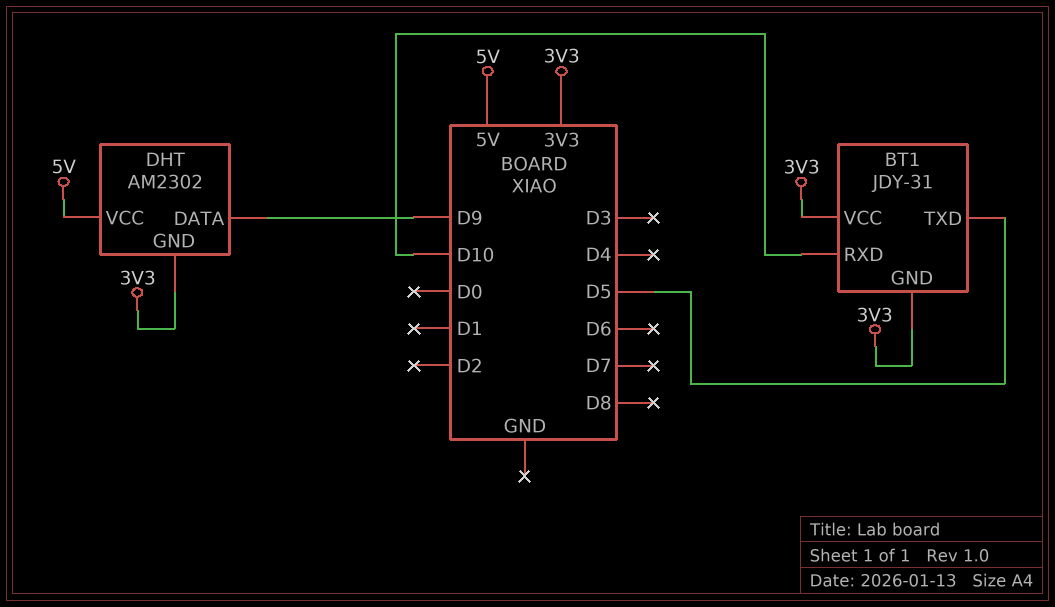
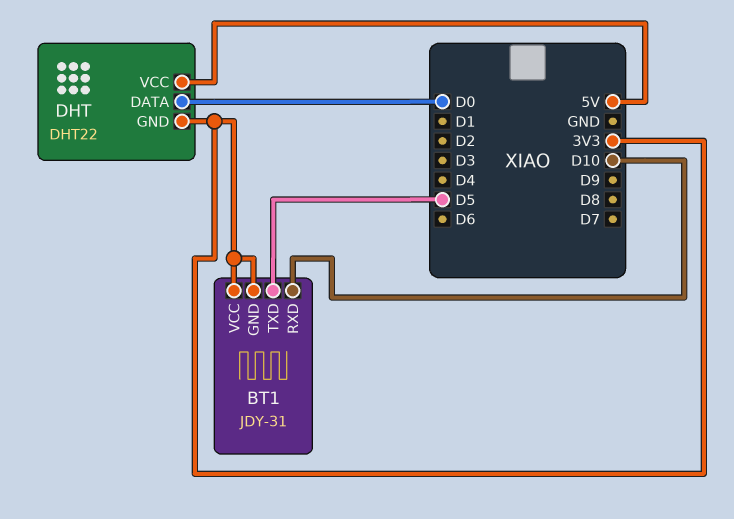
DHT: AM2302 -> DHT22
DHT pin DATA: D9 -> D0

